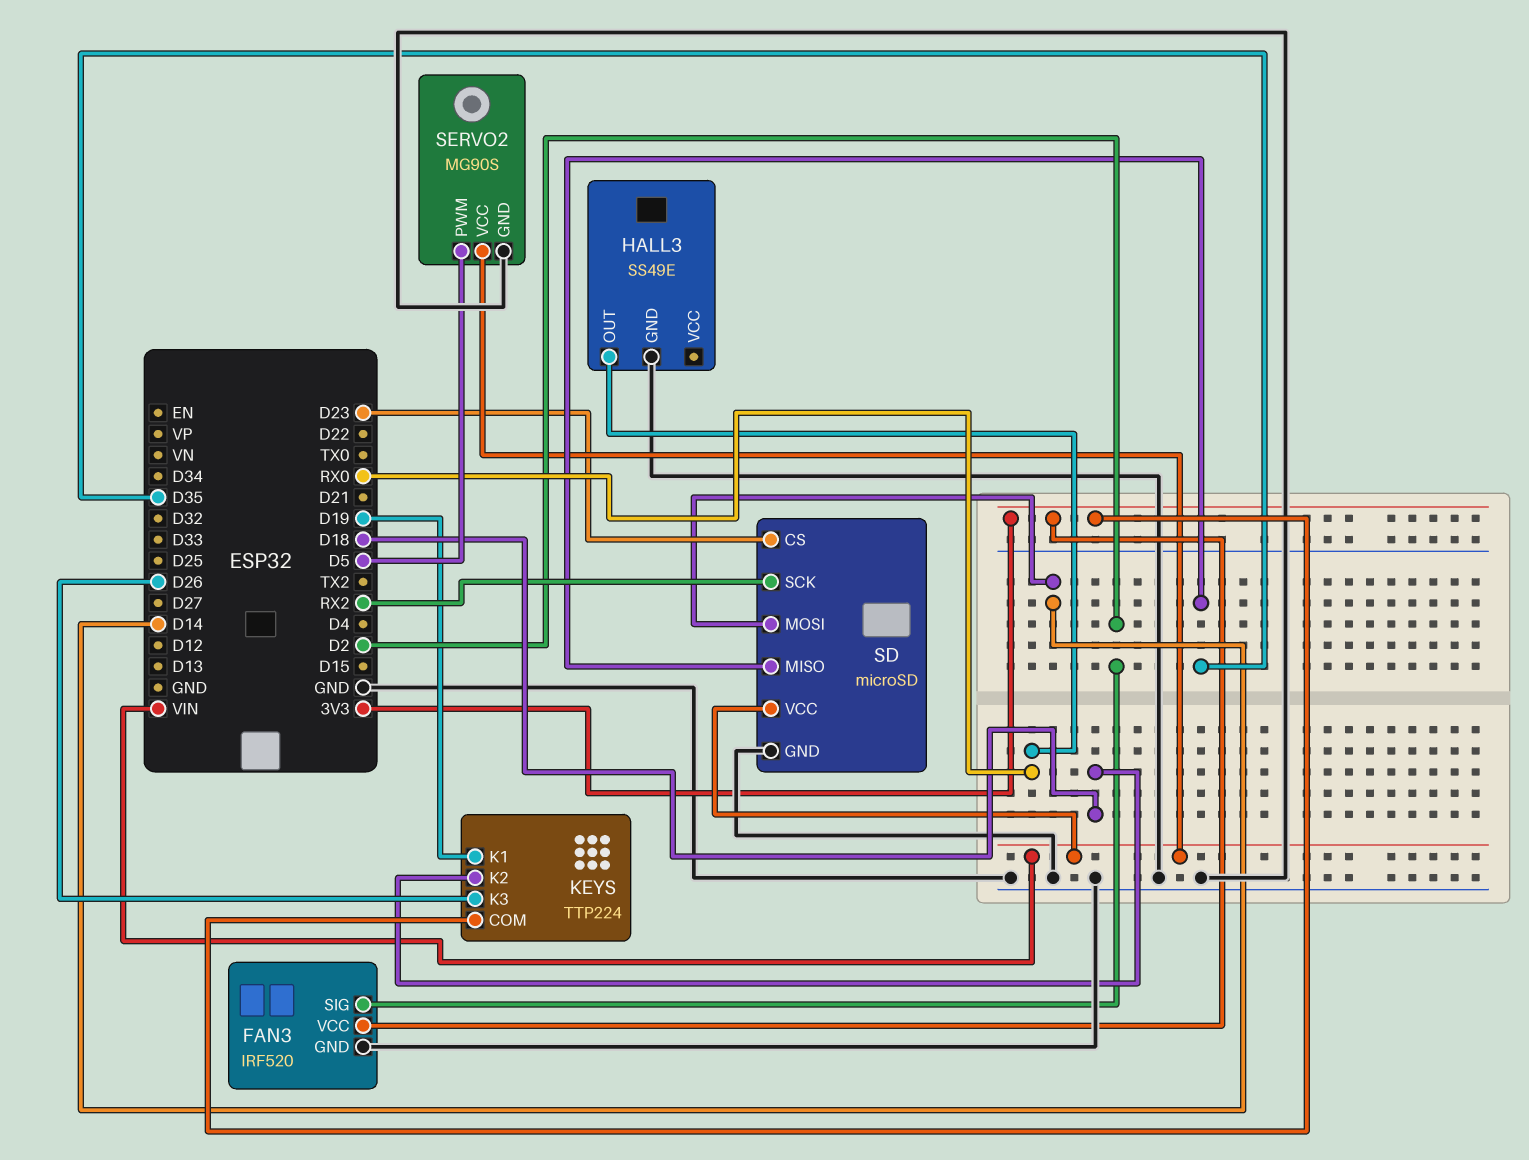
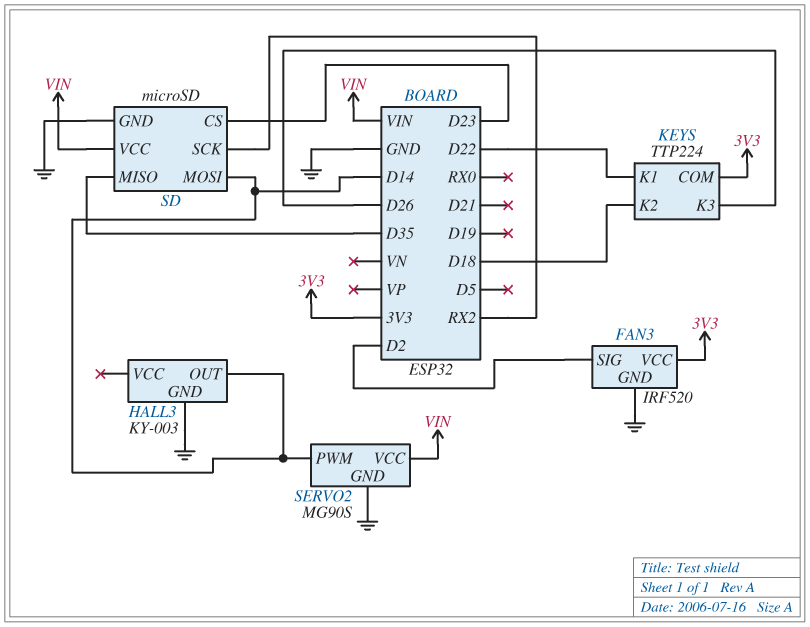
HALL3: SS49E -> KY-003
HALL3 pin OUT: RX0 -> D14
KEYS pin K1: D19 -> D22
SERVO2 pin PWM: D5 -> D14

